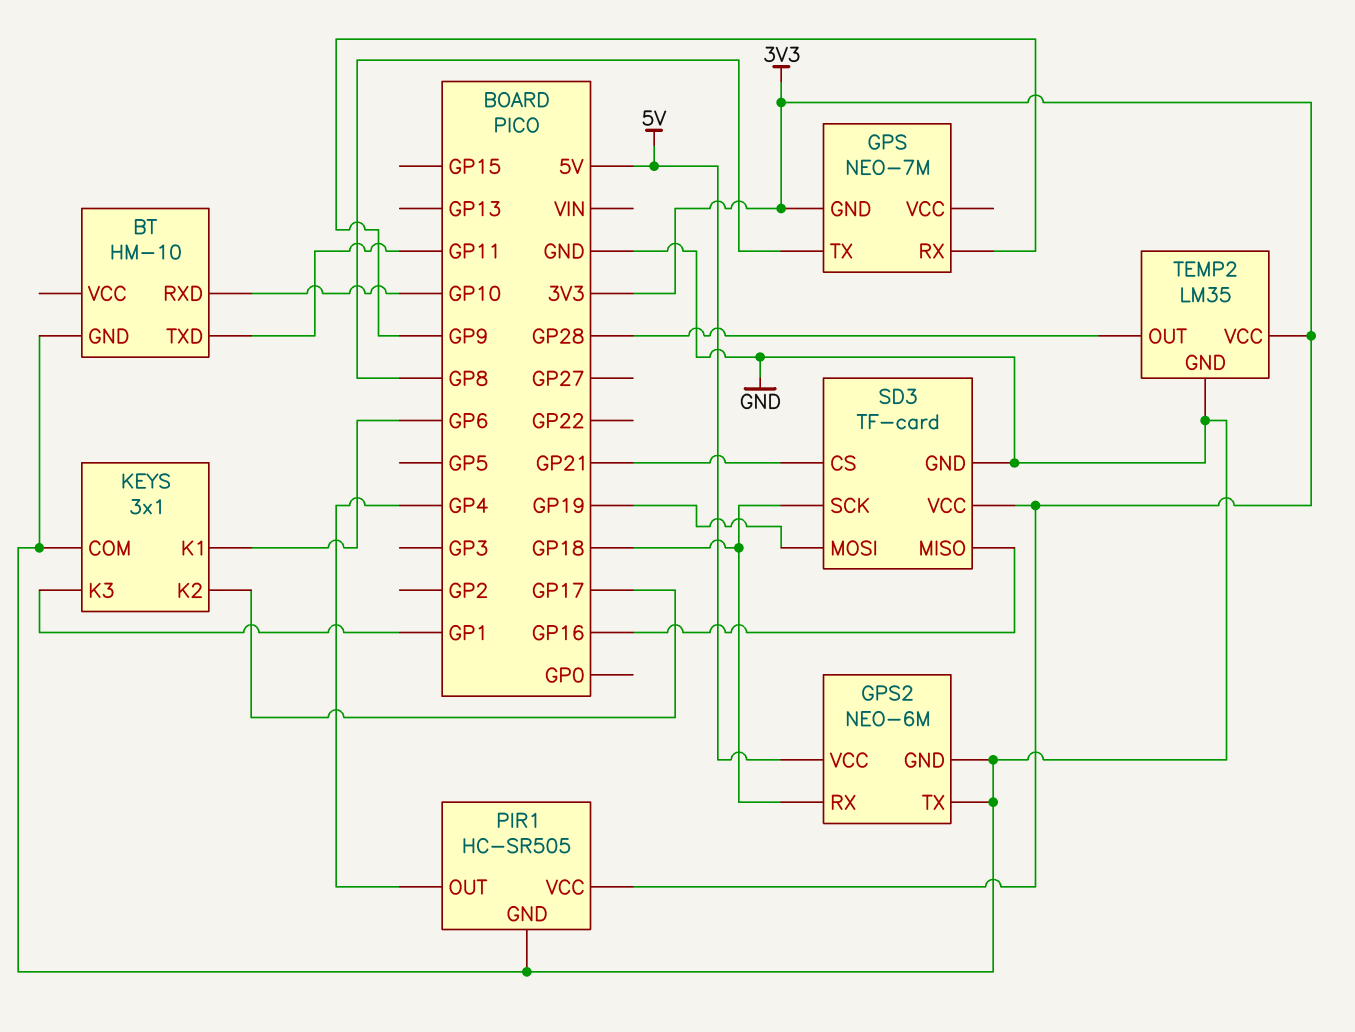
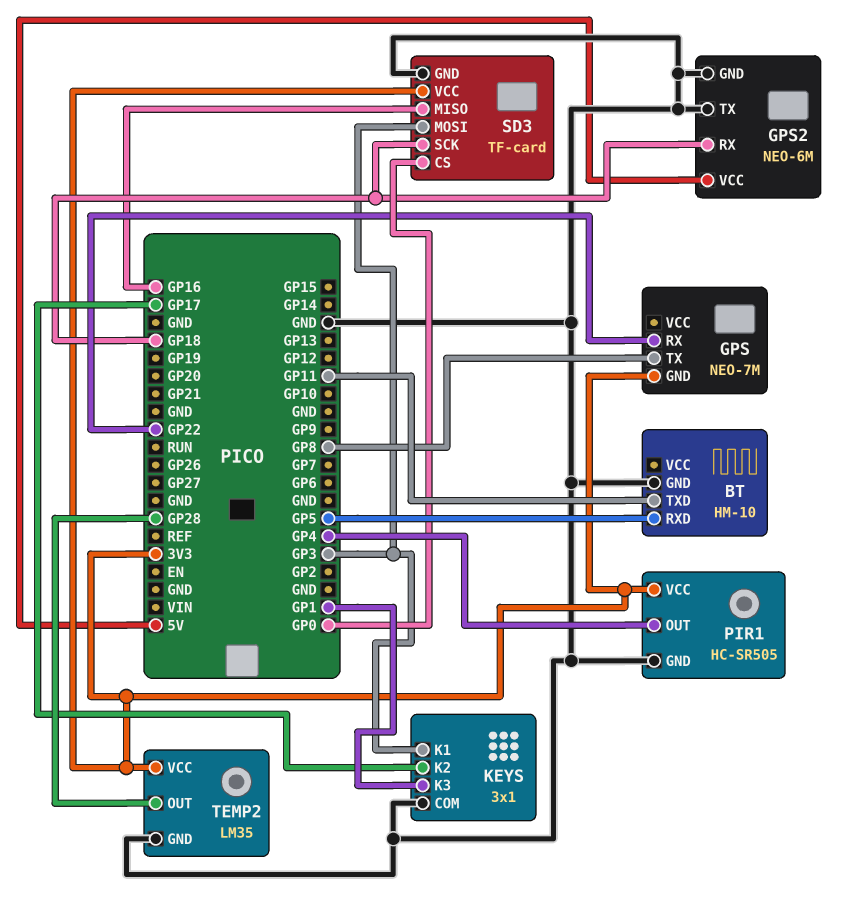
BT pin RXD: GP10 -> GP5
GPS pin RX: GP9 -> GP22
KEYS pin K1: GP6 -> GP3
SD3 pin CS: GP21 -> GP0
SD3 pin MOSI: GP19 -> GP3

